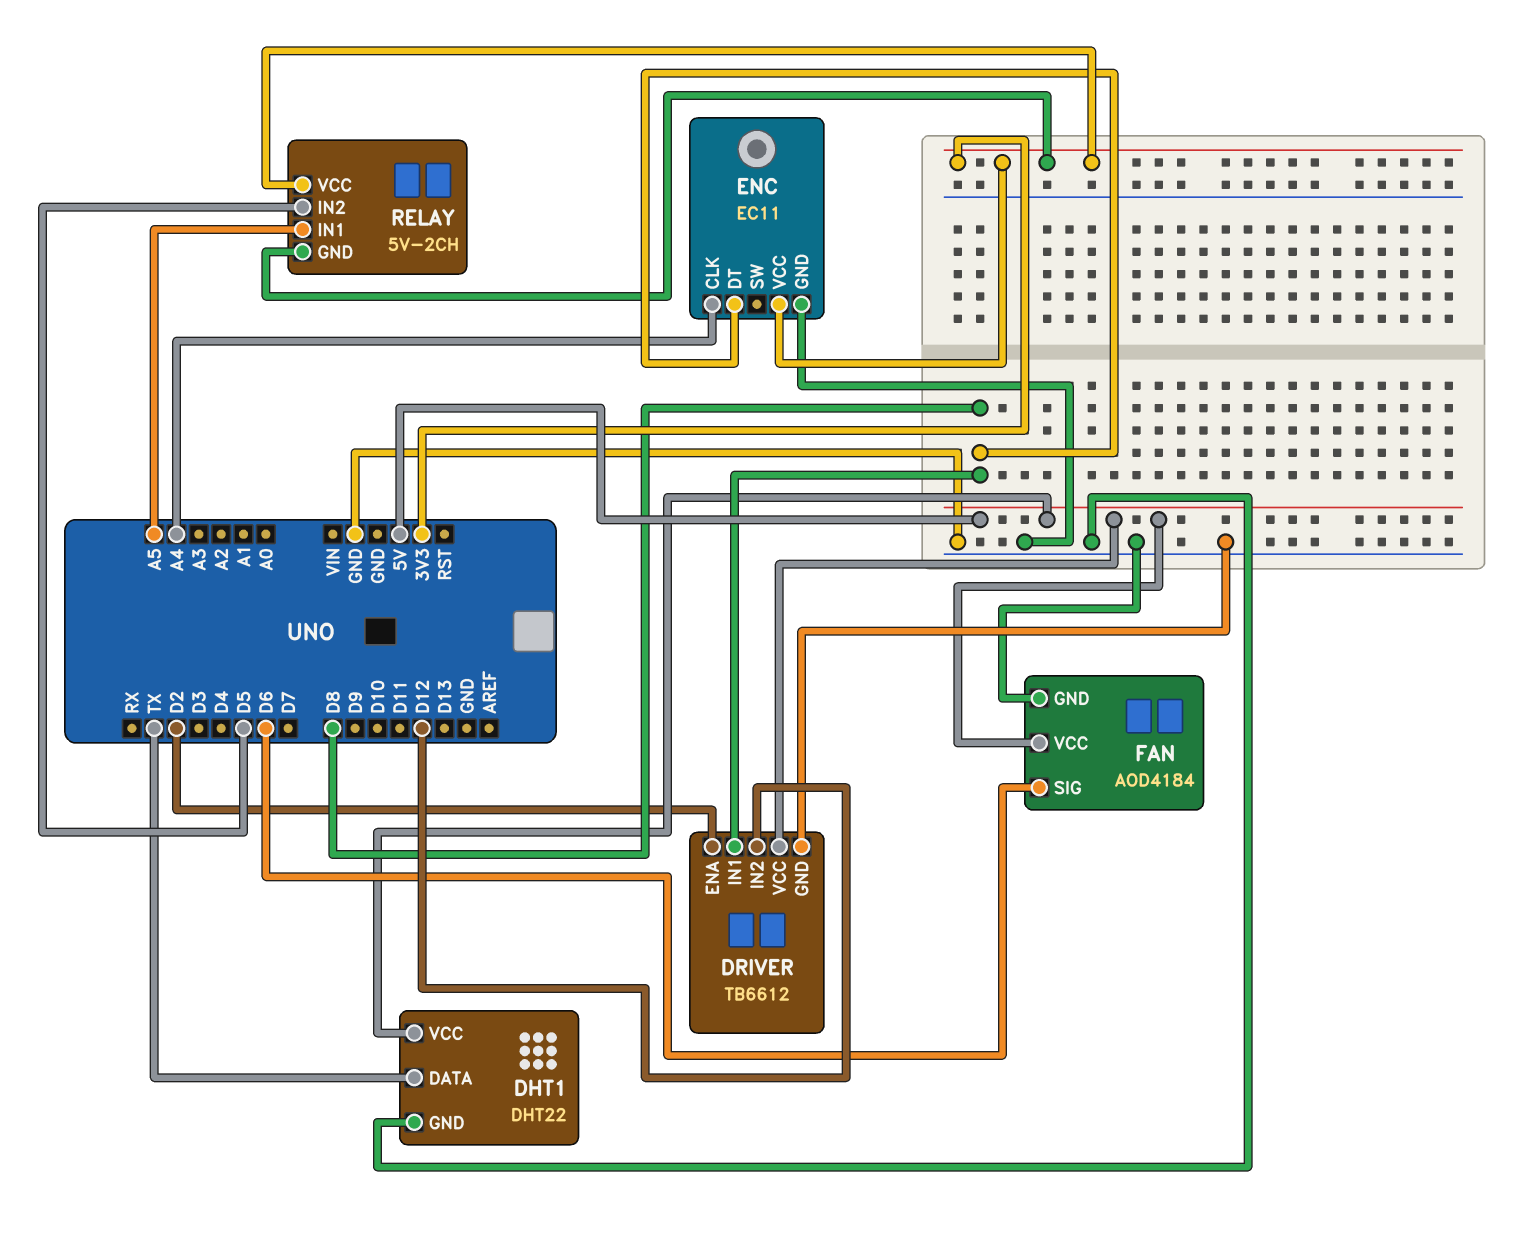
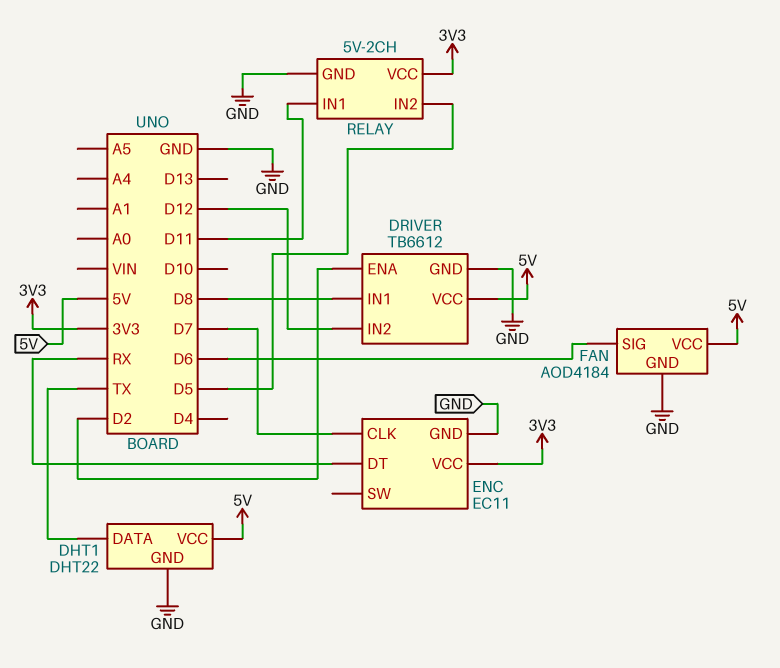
ENC pin CLK: A4 -> D7
ENC pin DT: D8 -> RX
RELAY pin GND: 3V3 -> GND
RELAY pin IN1: A5 -> D11

